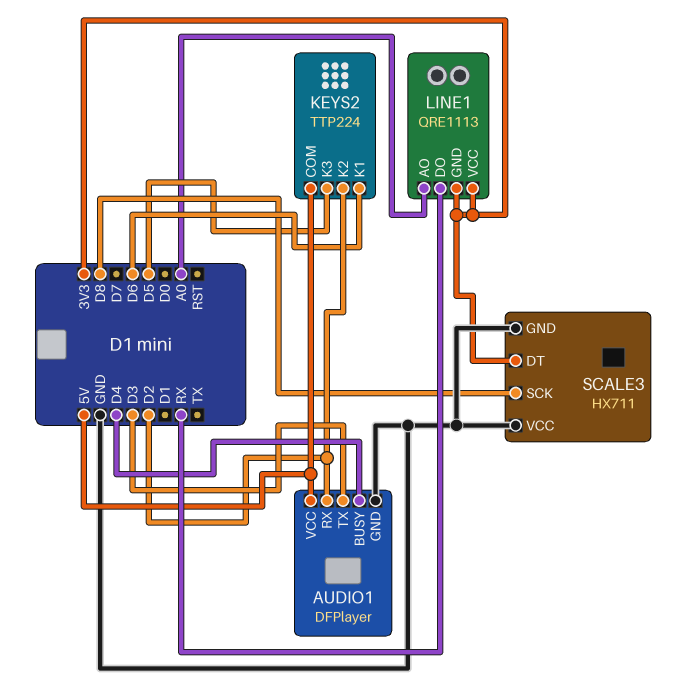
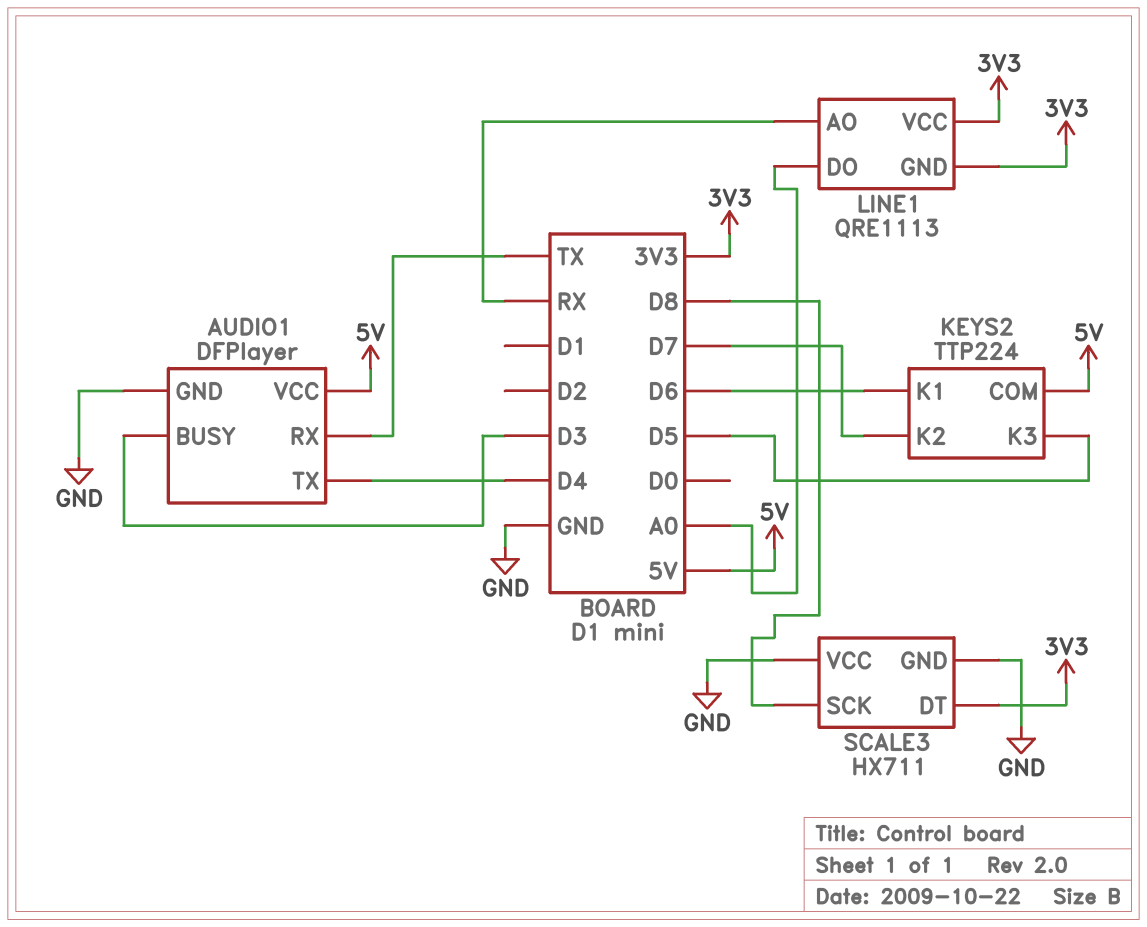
AUDIO1 pin BUSY: D4 -> D3
AUDIO1 pin RX: D2 -> TX
AUDIO1 pin TX: D3 -> D4
KEYS2 pin K2: D2 -> D7
LINE1 pin AO: A0 -> RX
LINE1 pin DO: RX -> A0

